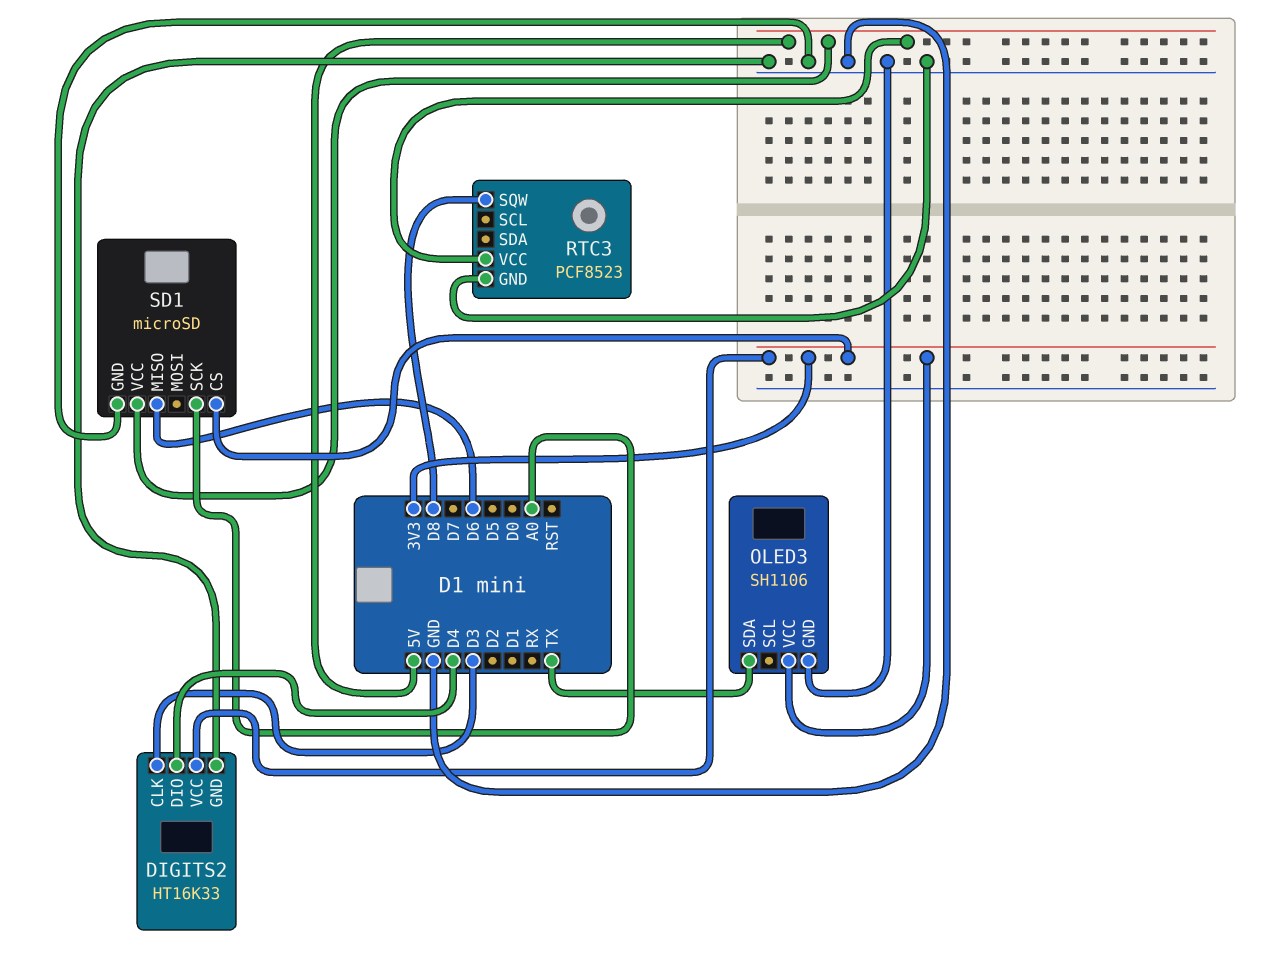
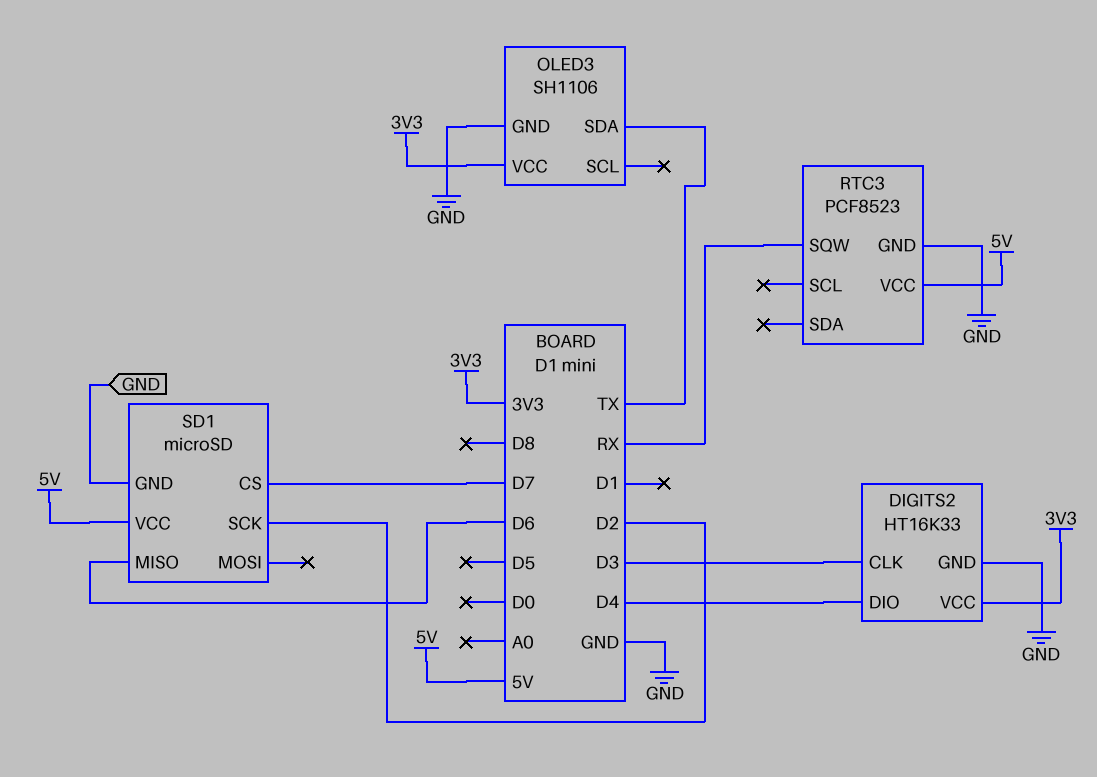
RTC3 pin SQW: D8 -> RX
SD1 pin CS: 3V3 -> D7
SD1 pin SCK: A0 -> D2

